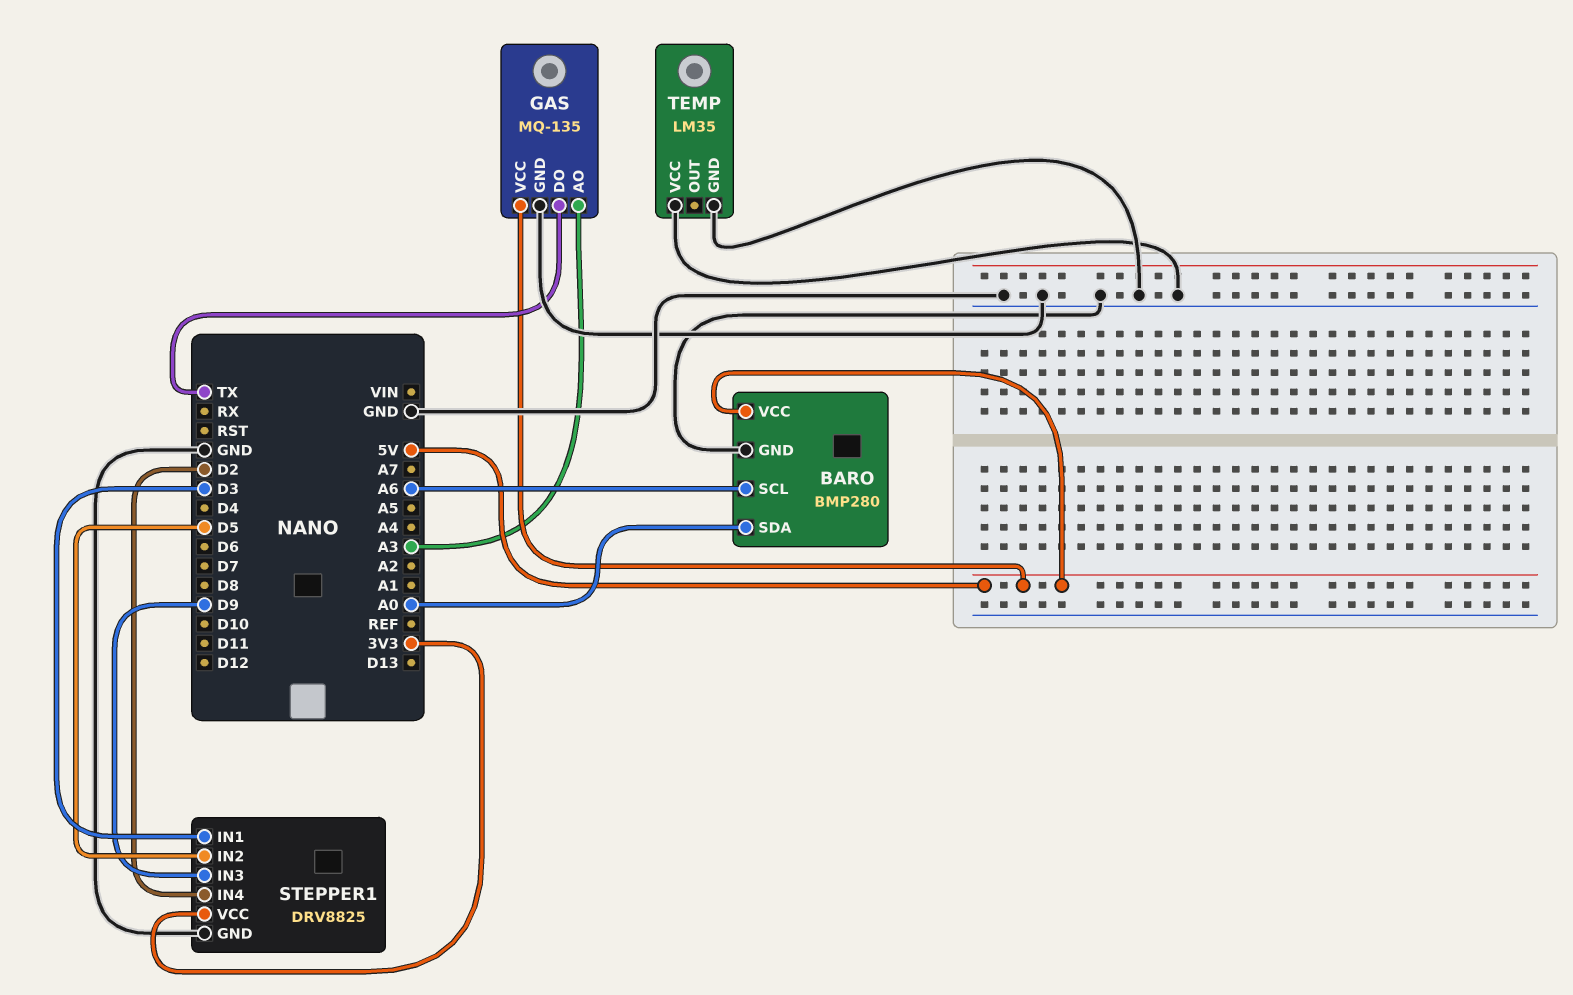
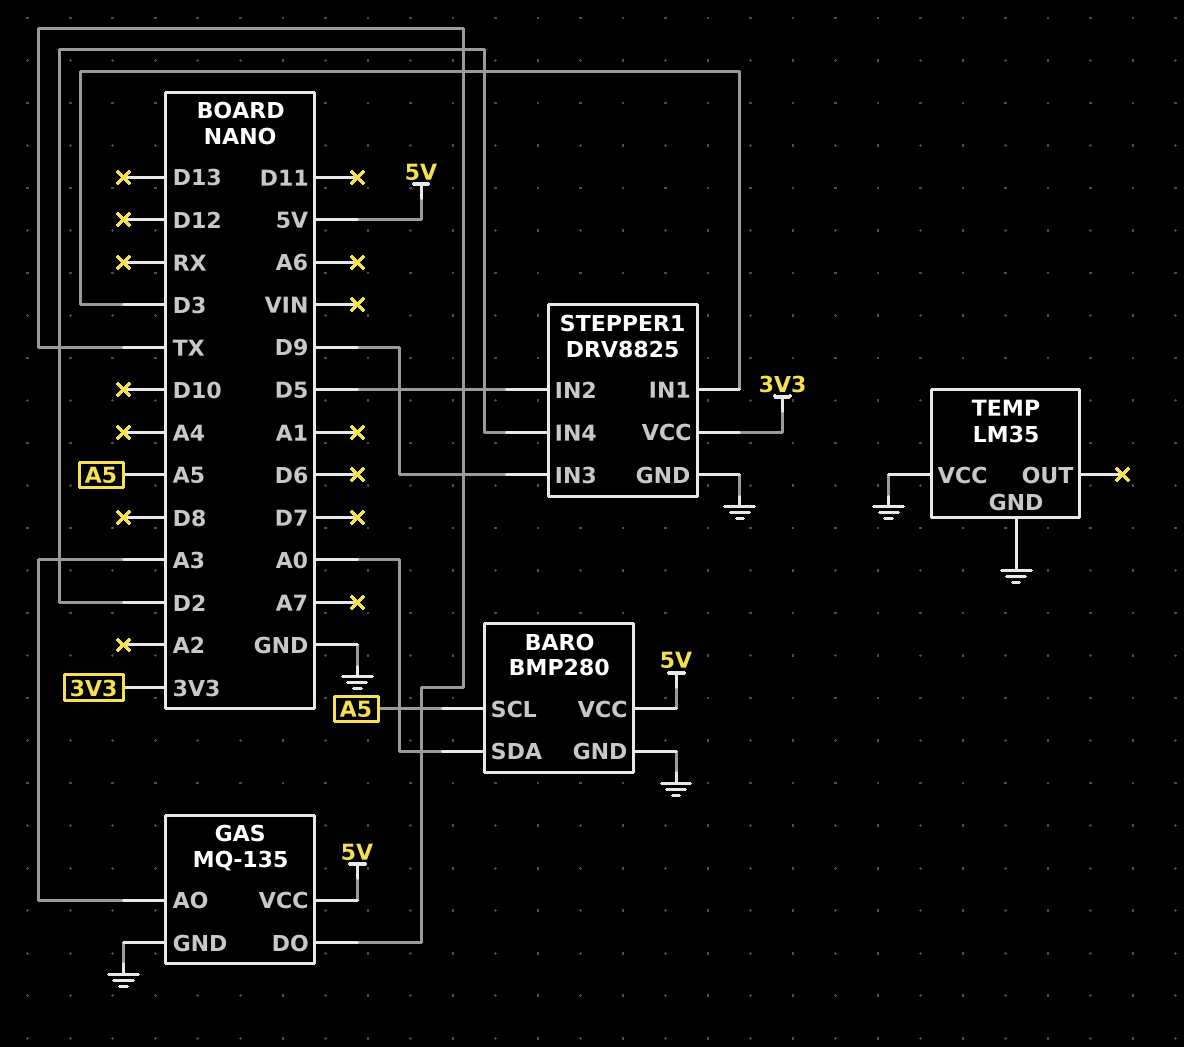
BARO pin SCL: A6 -> A5

